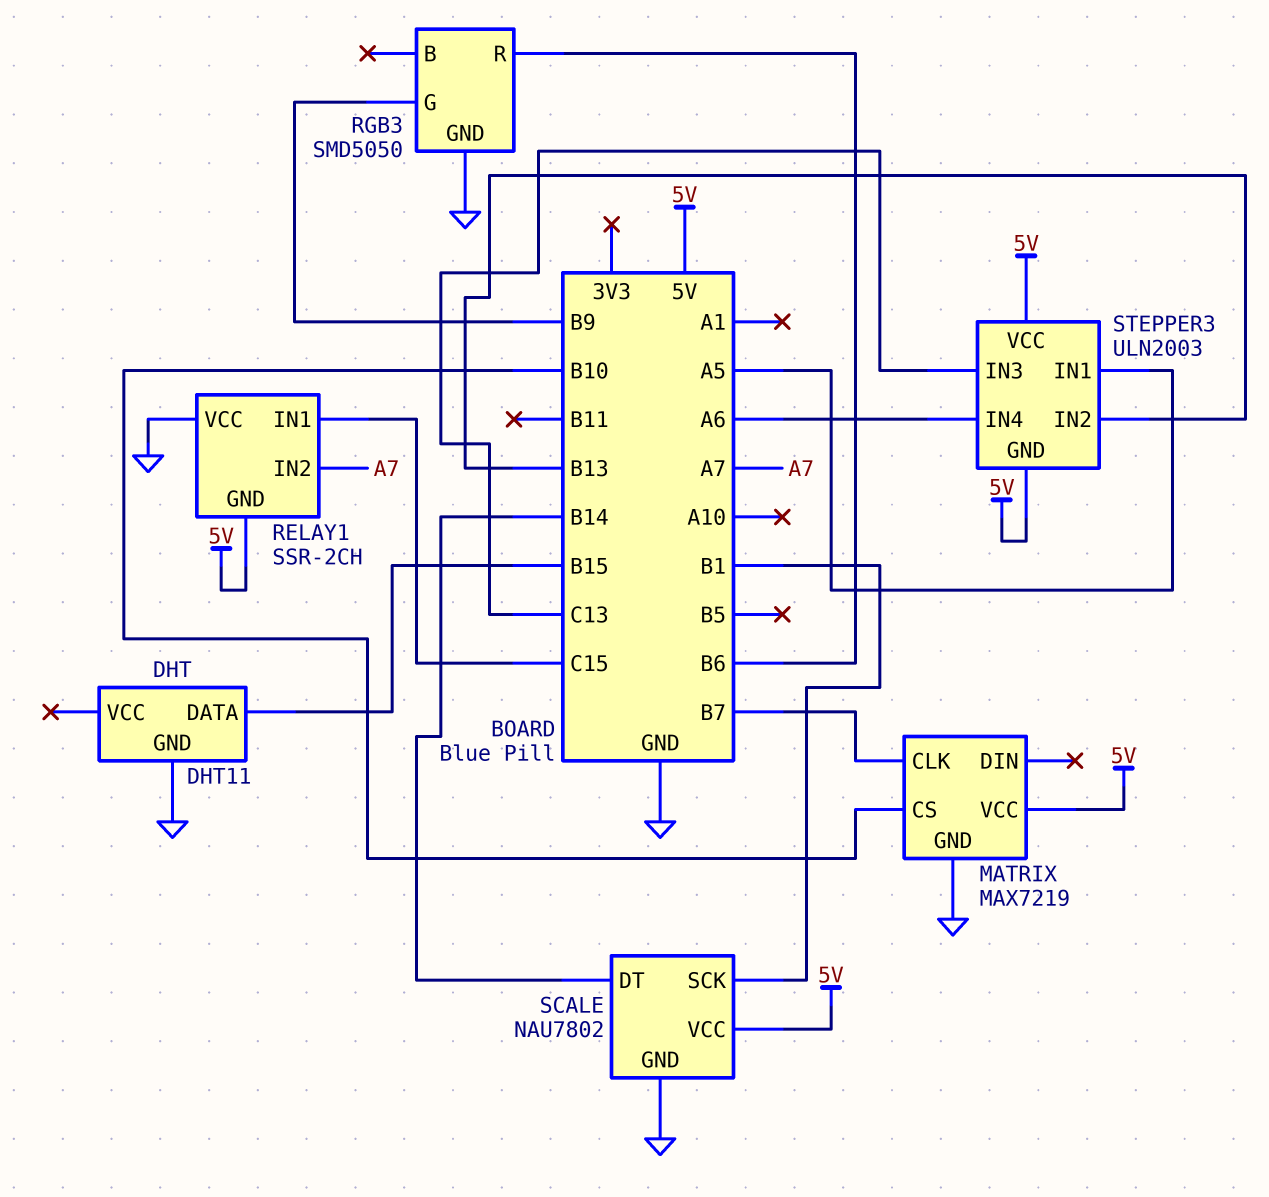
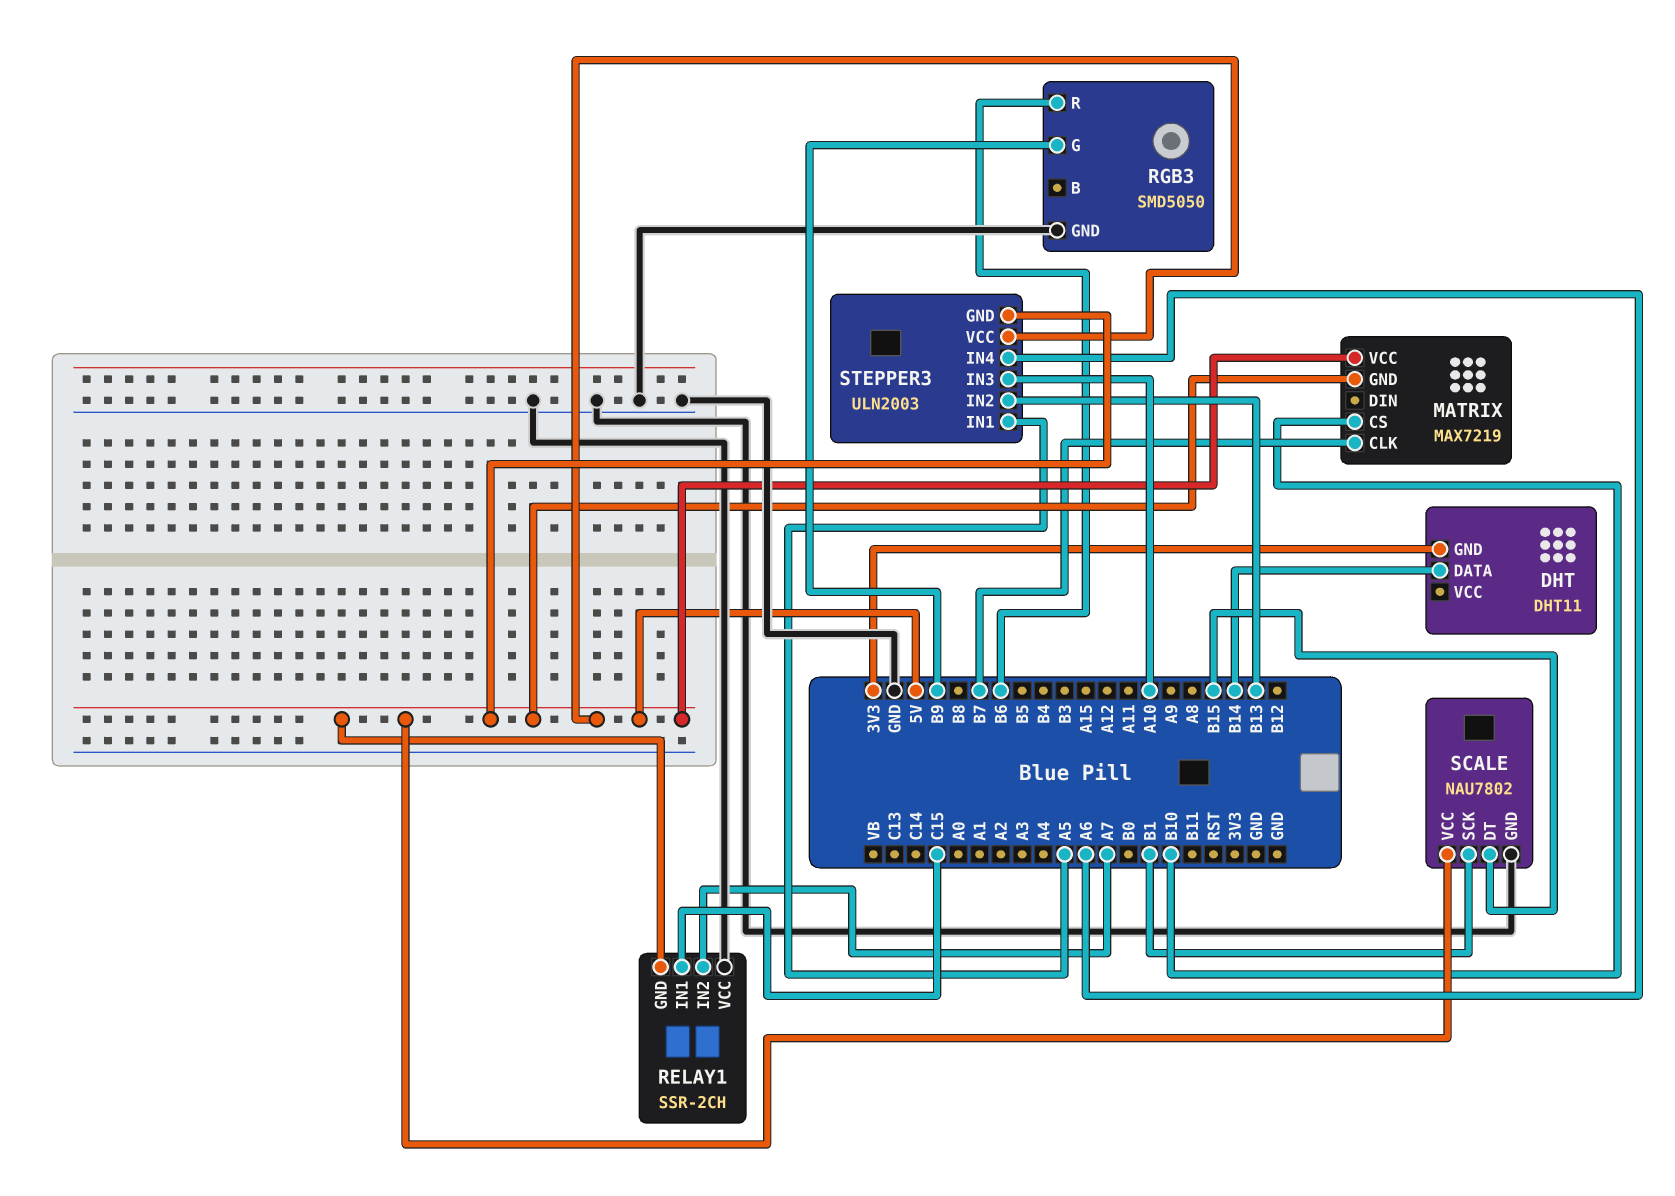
DHT pin DATA: B15 -> B14
DHT pin GND: GND -> 3V3
MATRIX pin GND: GND -> 5V
SCALE pin DT: B14 -> B15
STEPPER3 pin IN3: C13 -> A10

